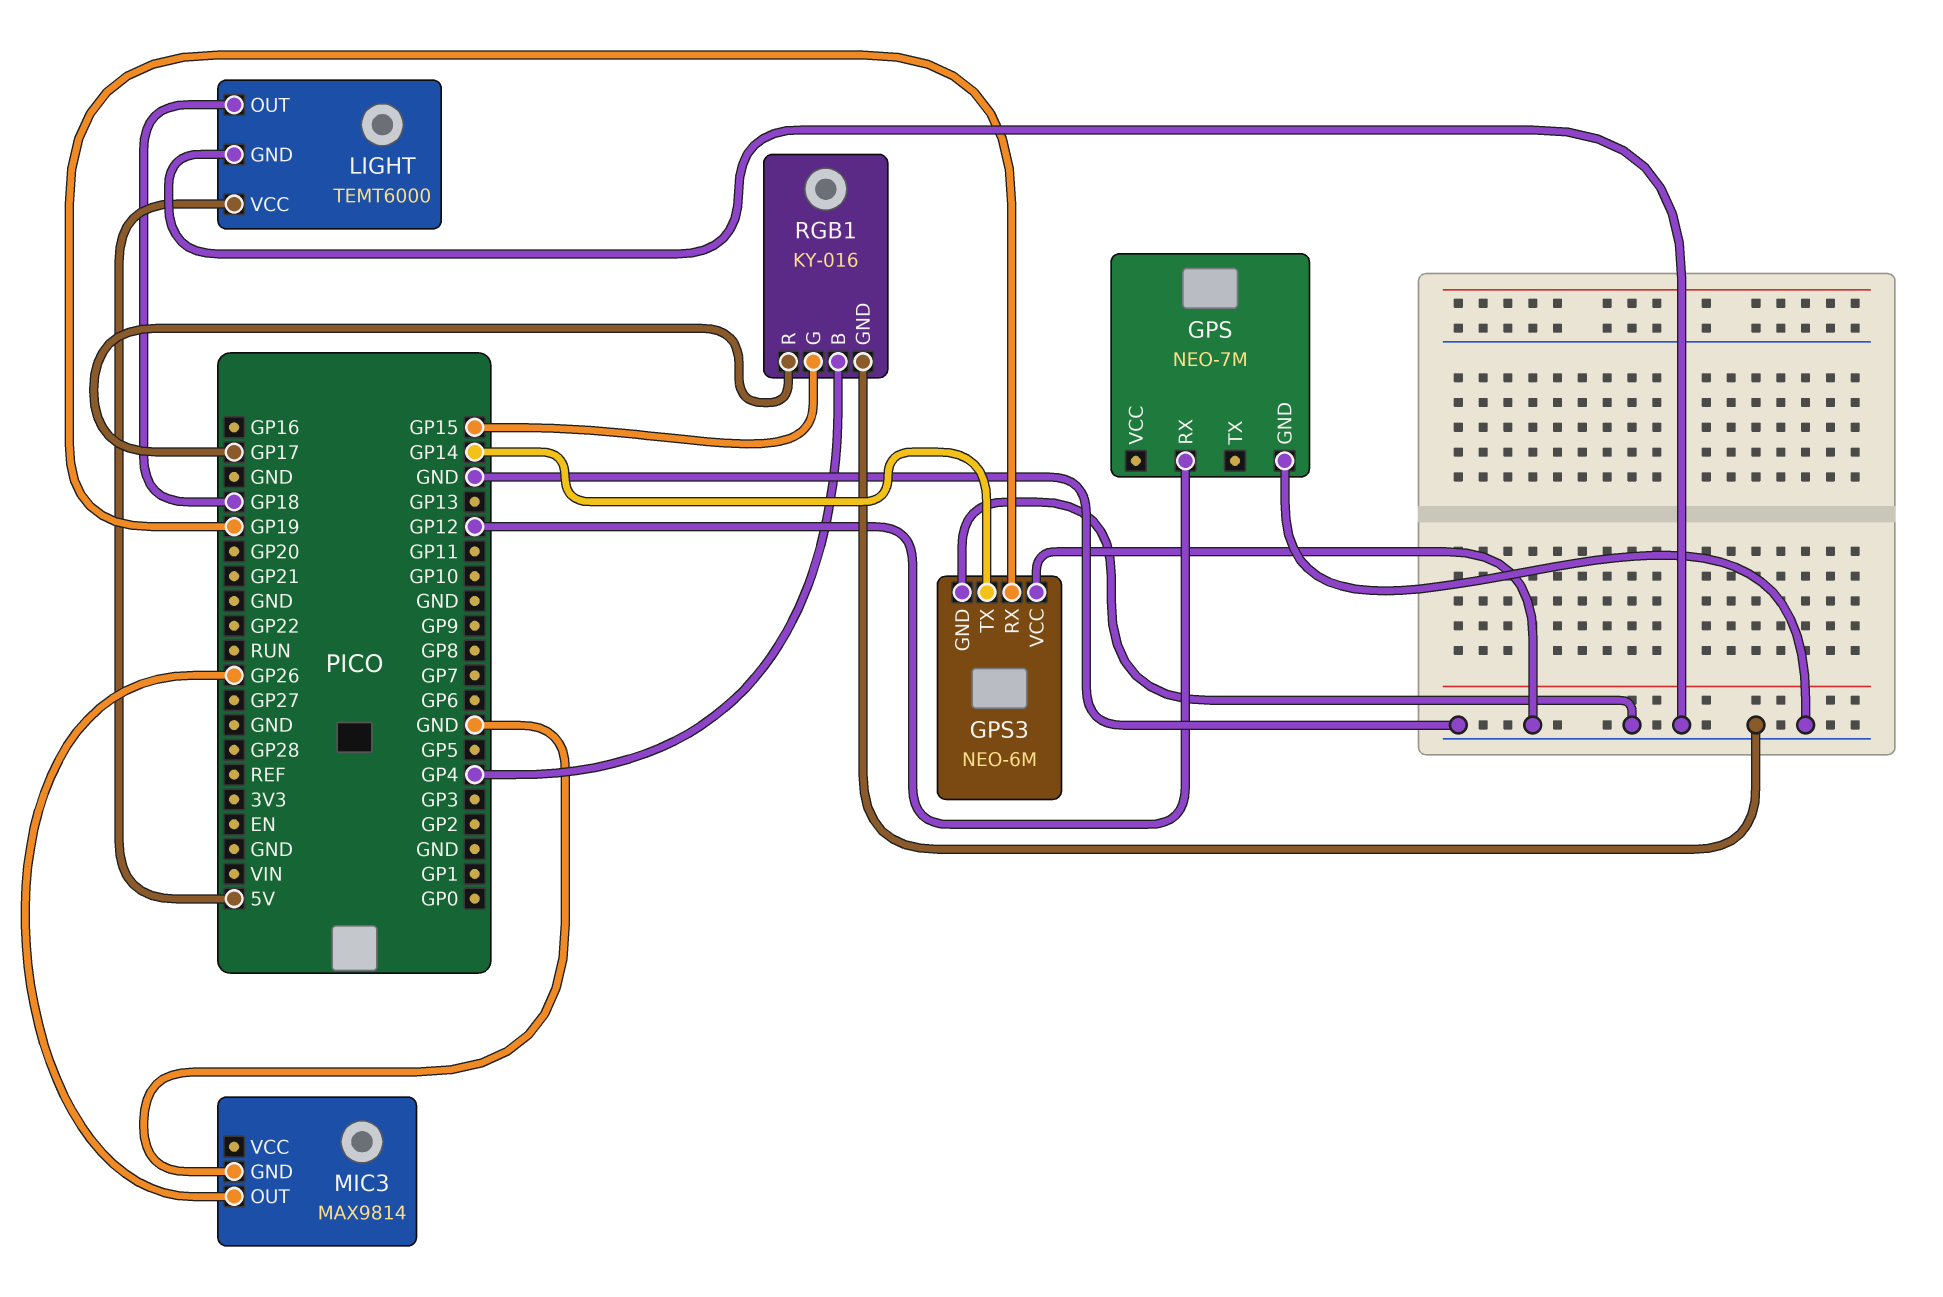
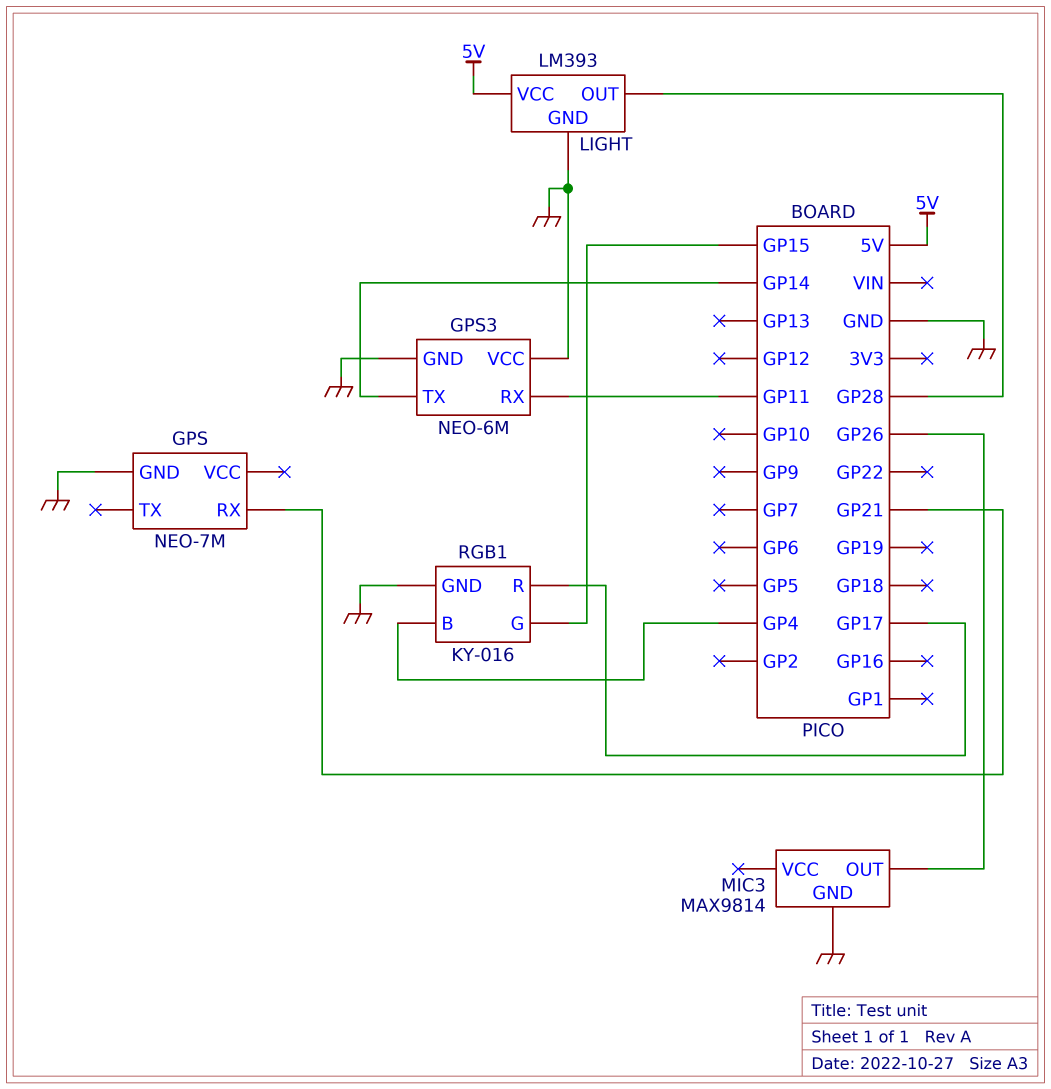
GPS pin RX: GP12 -> GP21
GPS3 pin RX: GP19 -> GP11
LIGHT: TEMT6000 -> LM393
LIGHT pin OUT: GP18 -> GP28

